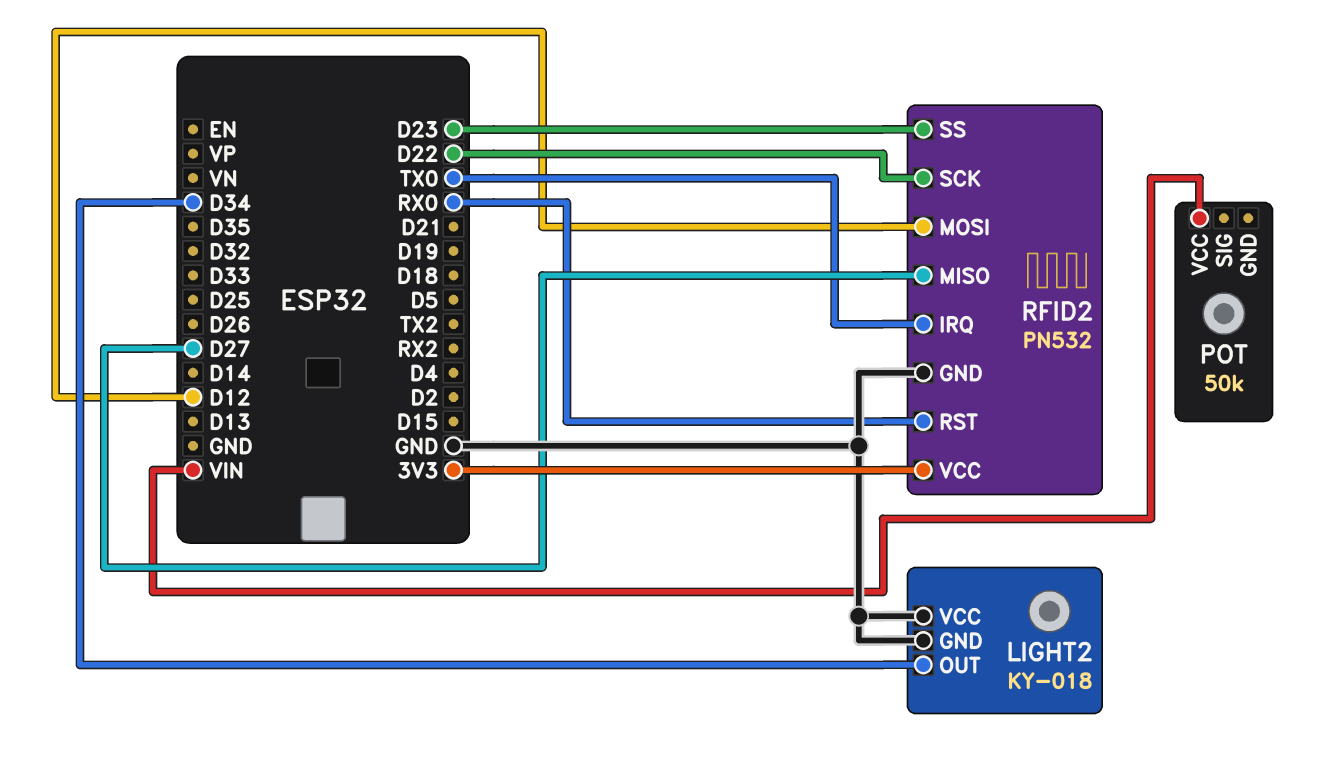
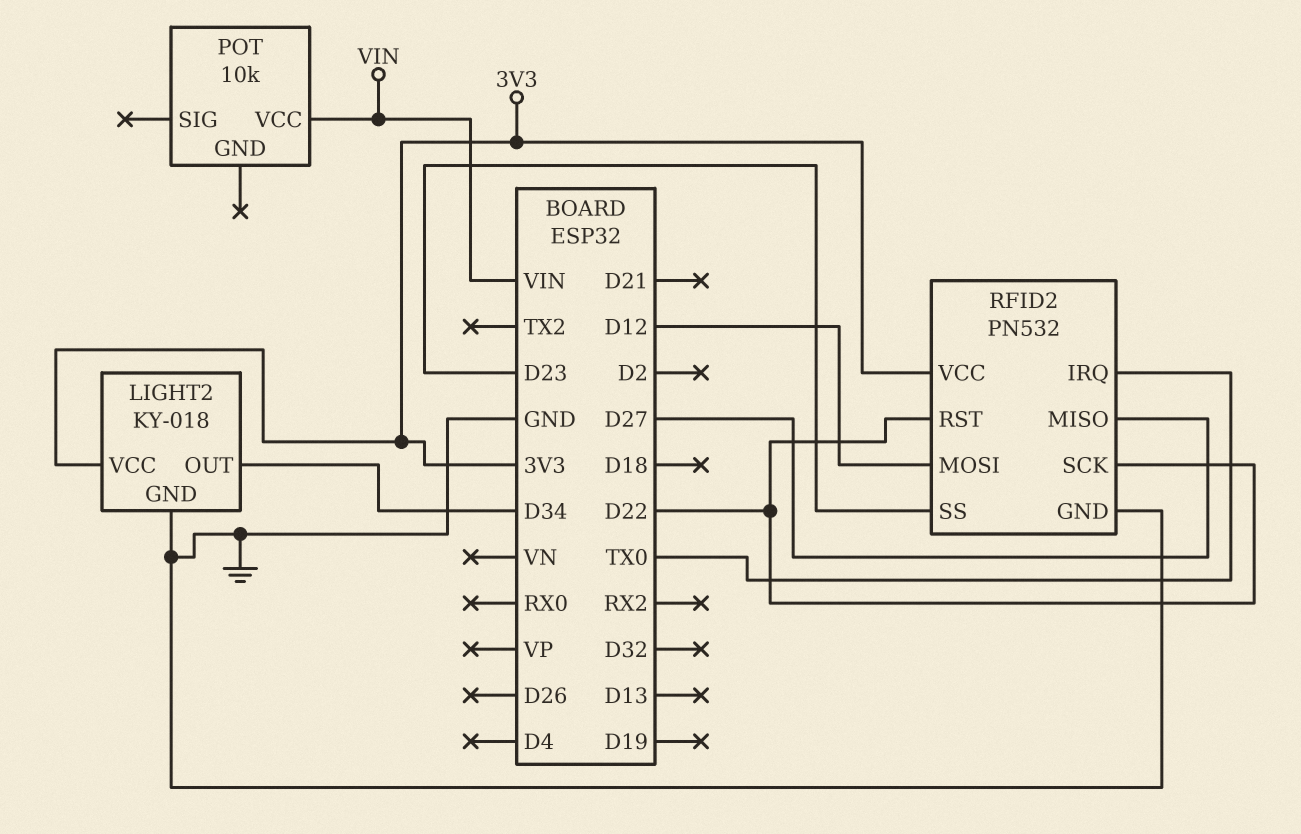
LIGHT2 pin VCC: GND -> 3V3
POT: 50k -> 10k
RFID2 pin RST: RX0 -> D22

